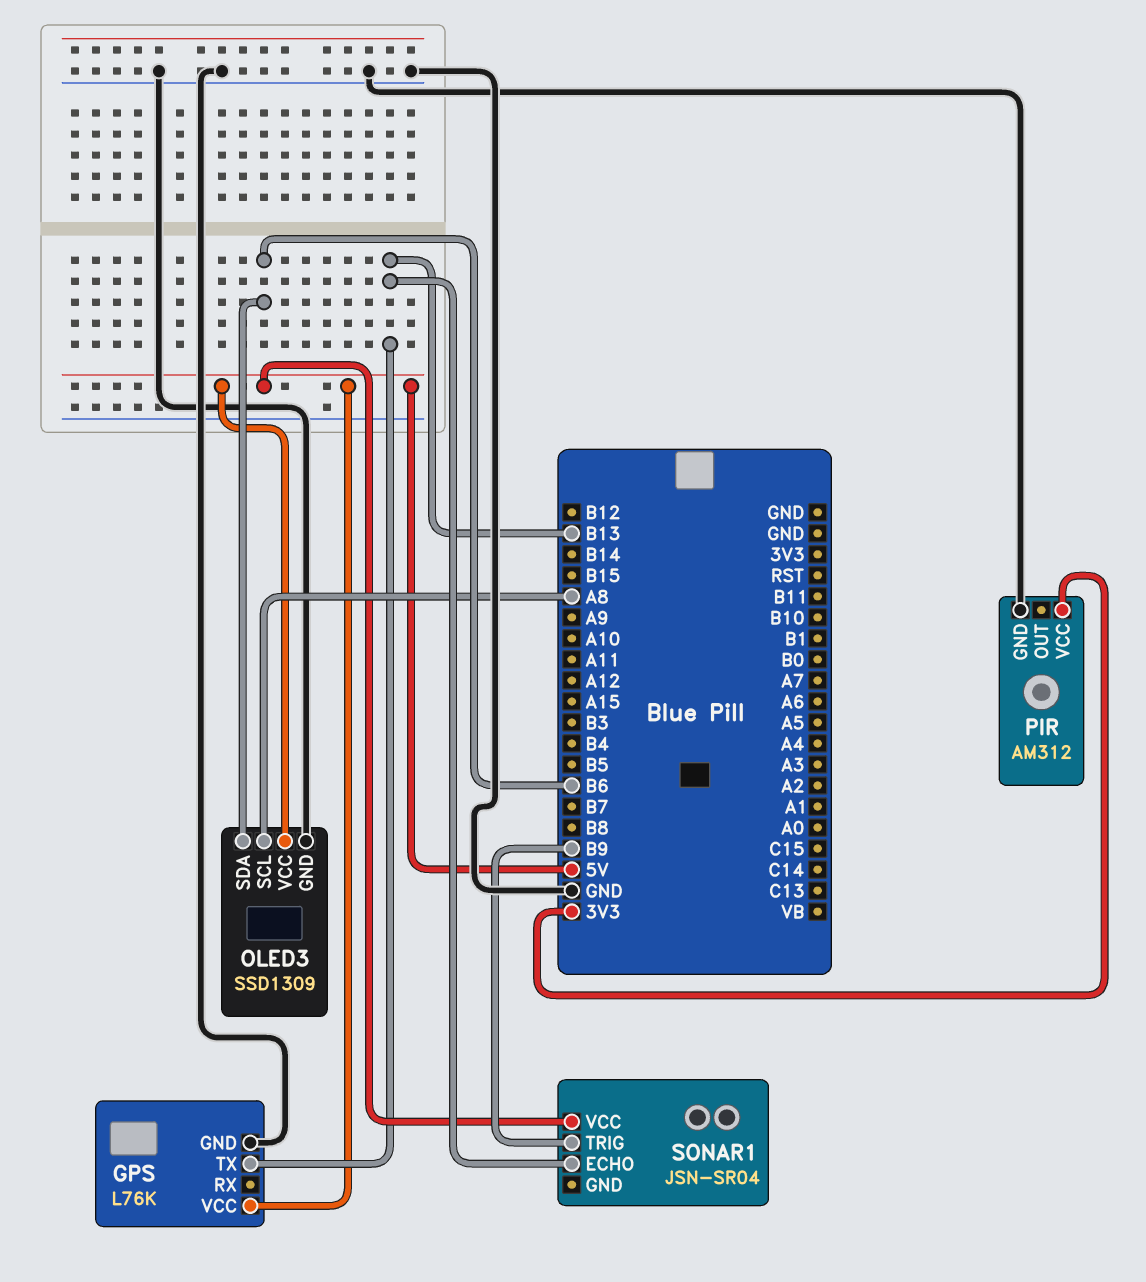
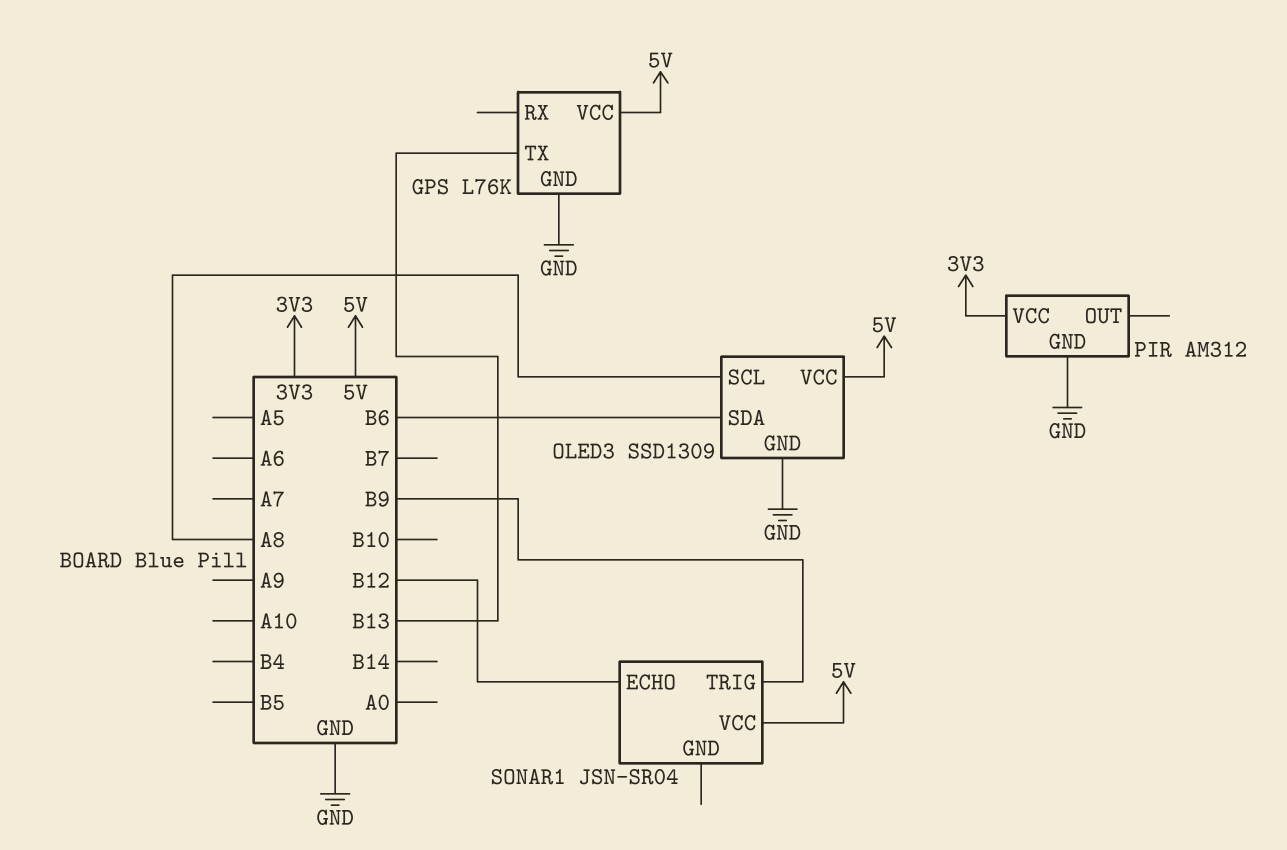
SONAR1 pin ECHO: B13 -> B12

